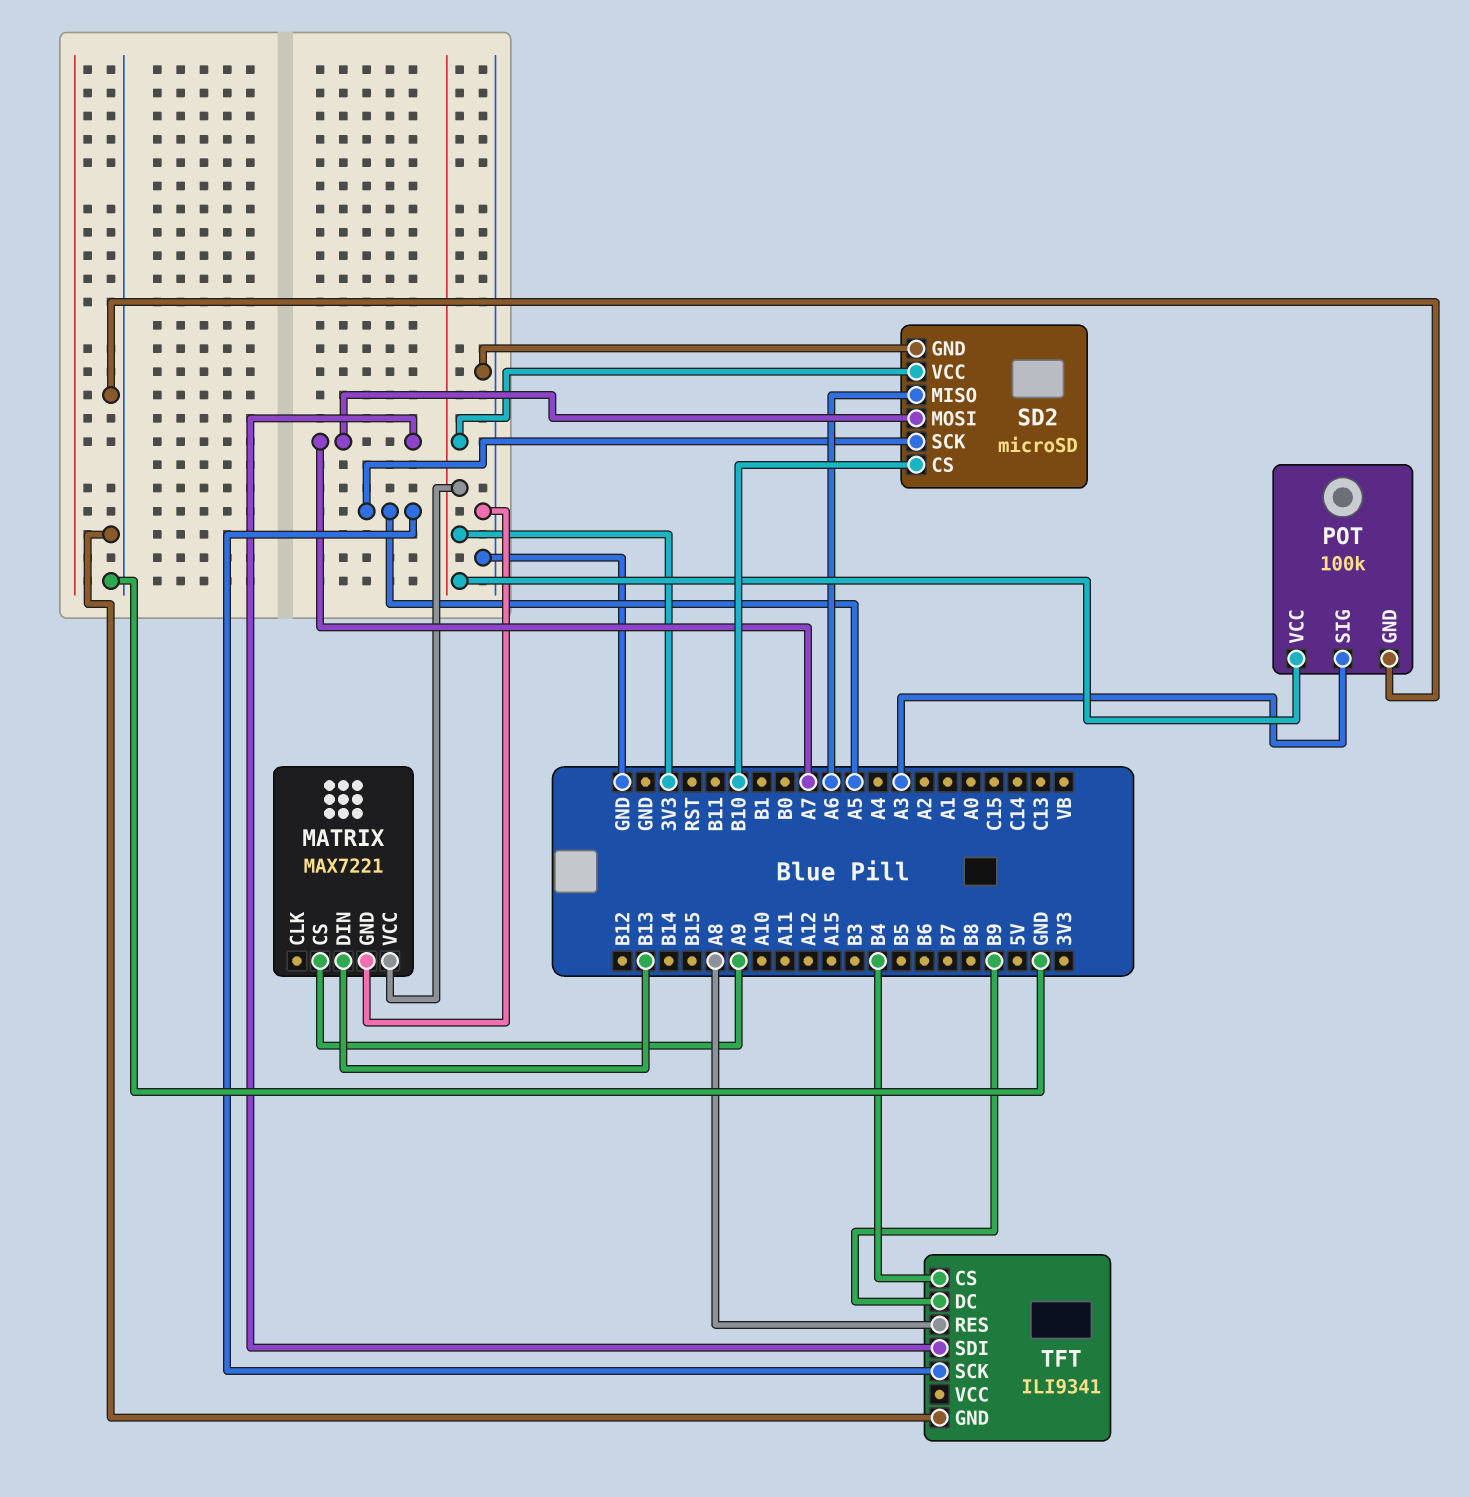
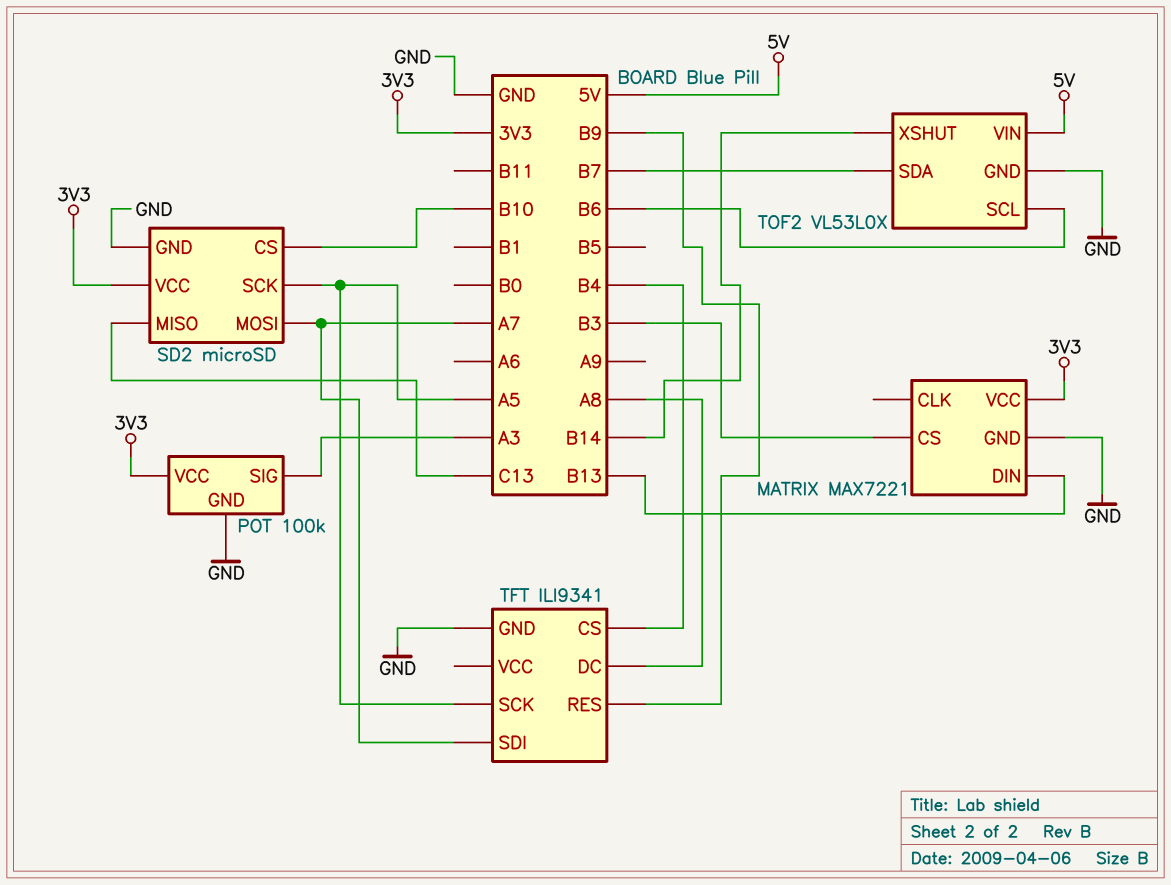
MATRIX pin CS: A9 -> B3
SD2 pin MISO: A6 -> C13
TFT pin DC: B9 -> A8
TFT pin RES: A8 -> B9
TOF2: none -> VL53L0X
TOF2 pin GND: none -> GND
TOF2 pin SCL: none -> B6
TOF2 pin SDA: none -> B7
TOF2 pin VIN: none -> 5V
TOF2 pin XSHUT: none -> B14

